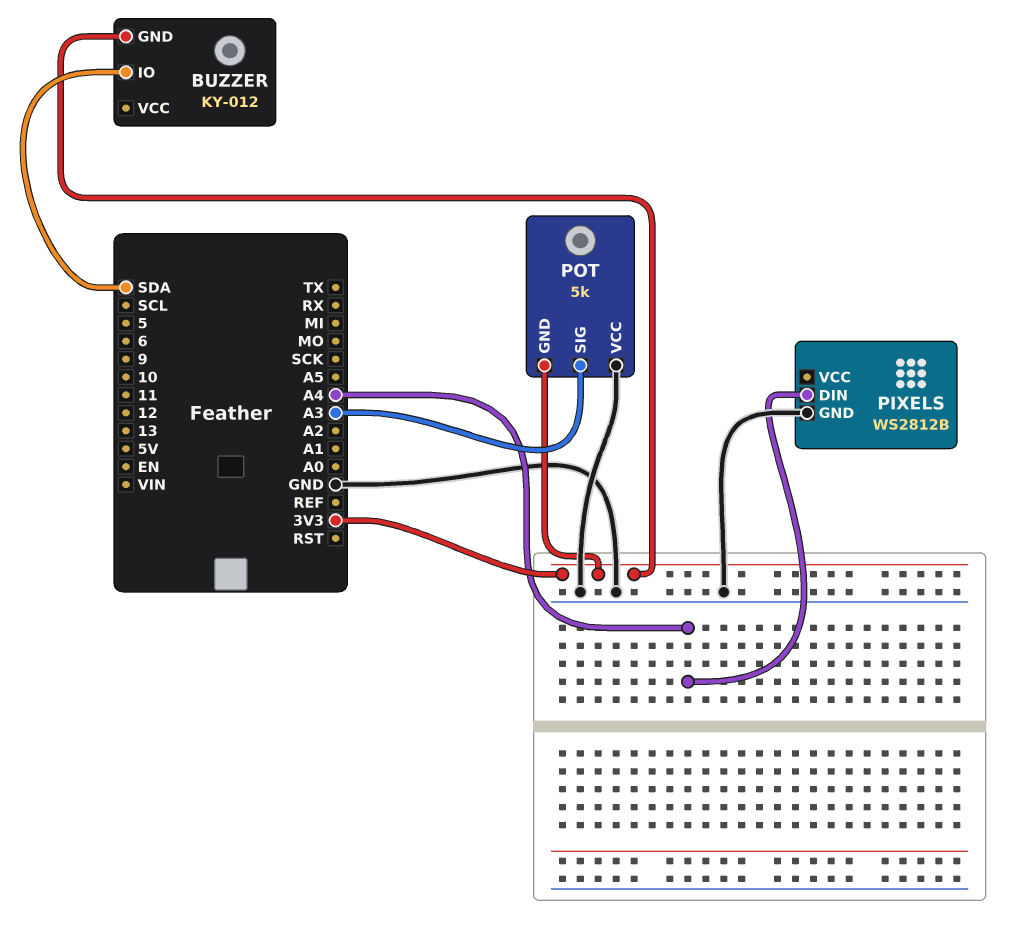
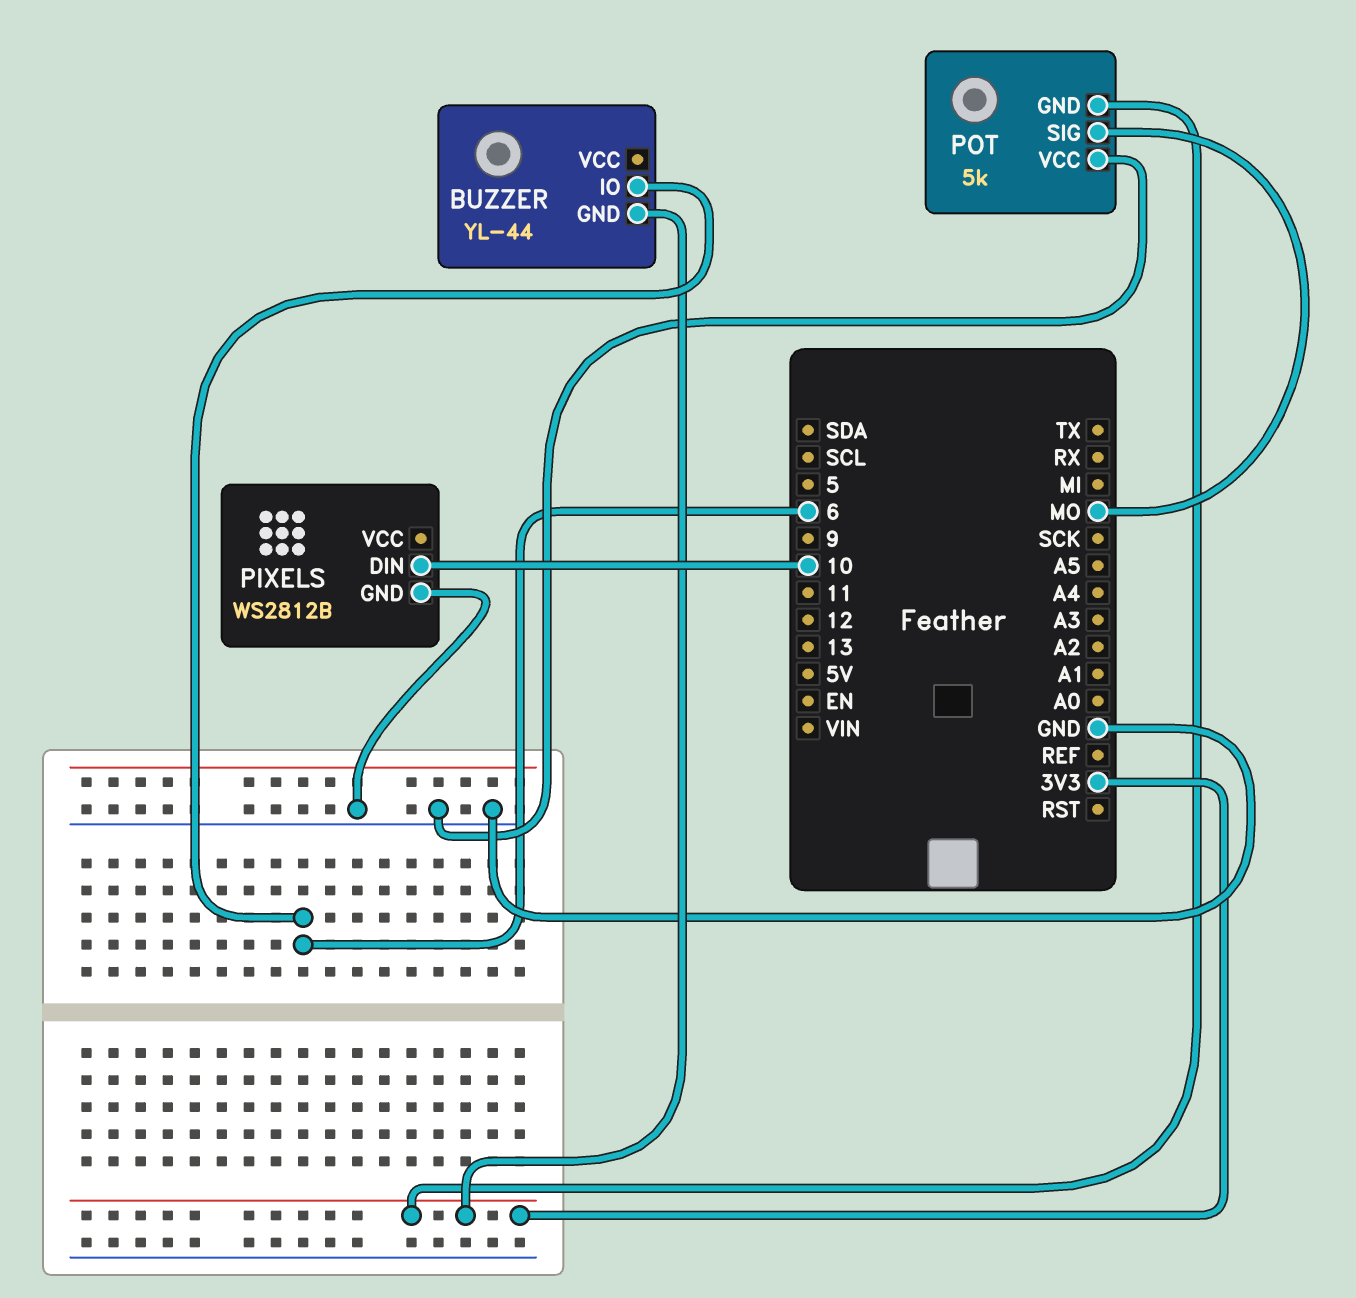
BUZZER: KY-012 -> YL-44
BUZZER pin IO: SDA -> 6
PIXELS pin DIN: A4 -> 10
POT pin SIG: A3 -> MO

